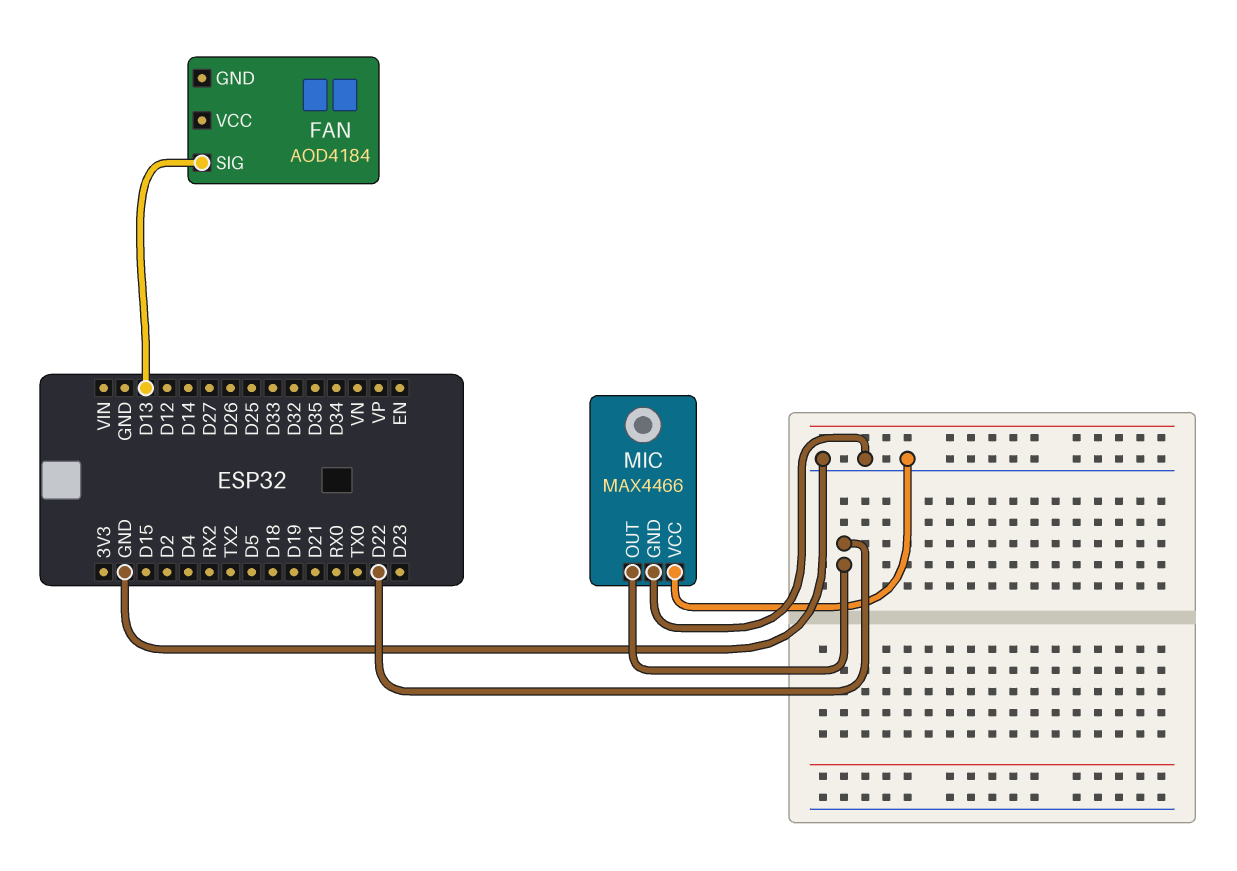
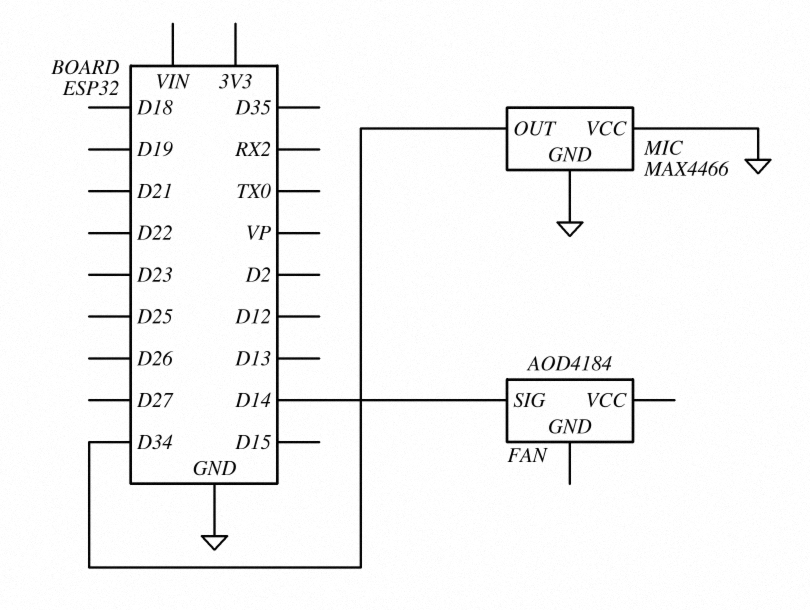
FAN pin SIG: D13 -> D14
MIC pin OUT: D22 -> D34

